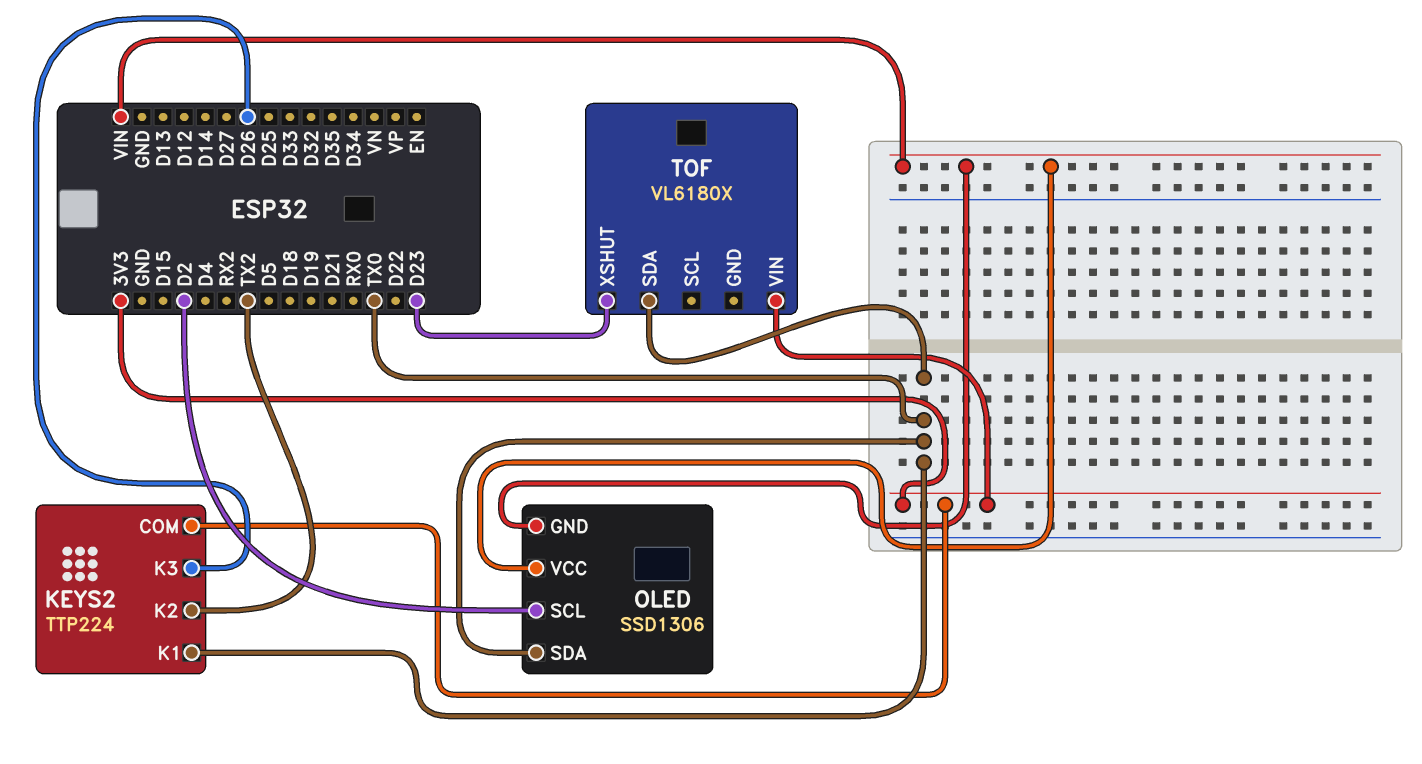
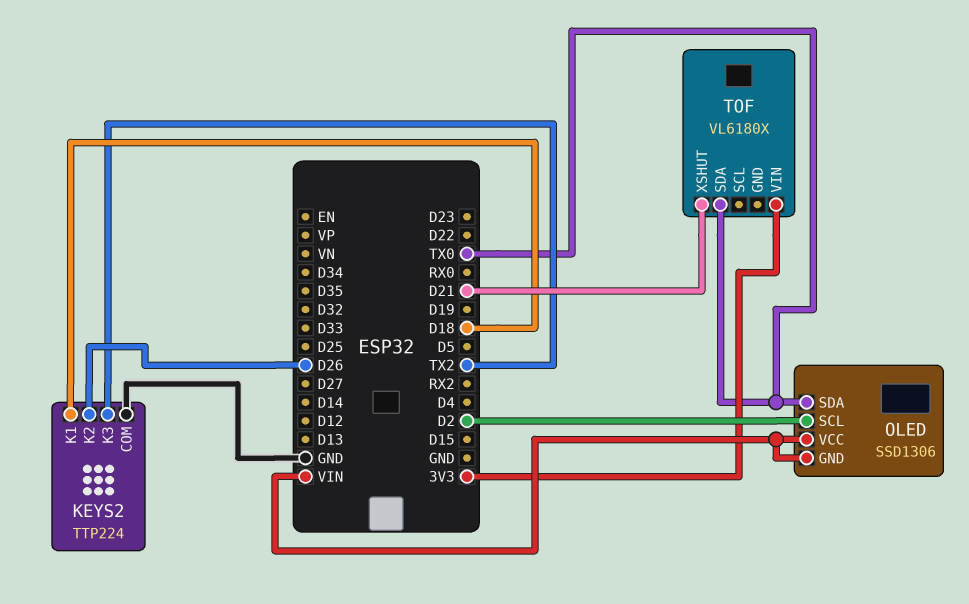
KEYS2 pin COM: 3V3 -> GND
KEYS2 pin K1: TX0 -> D18
KEYS2 pin K2: TX2 -> D26
KEYS2 pin K3: D26 -> TX2
TOF pin XSHUT: D23 -> D21

